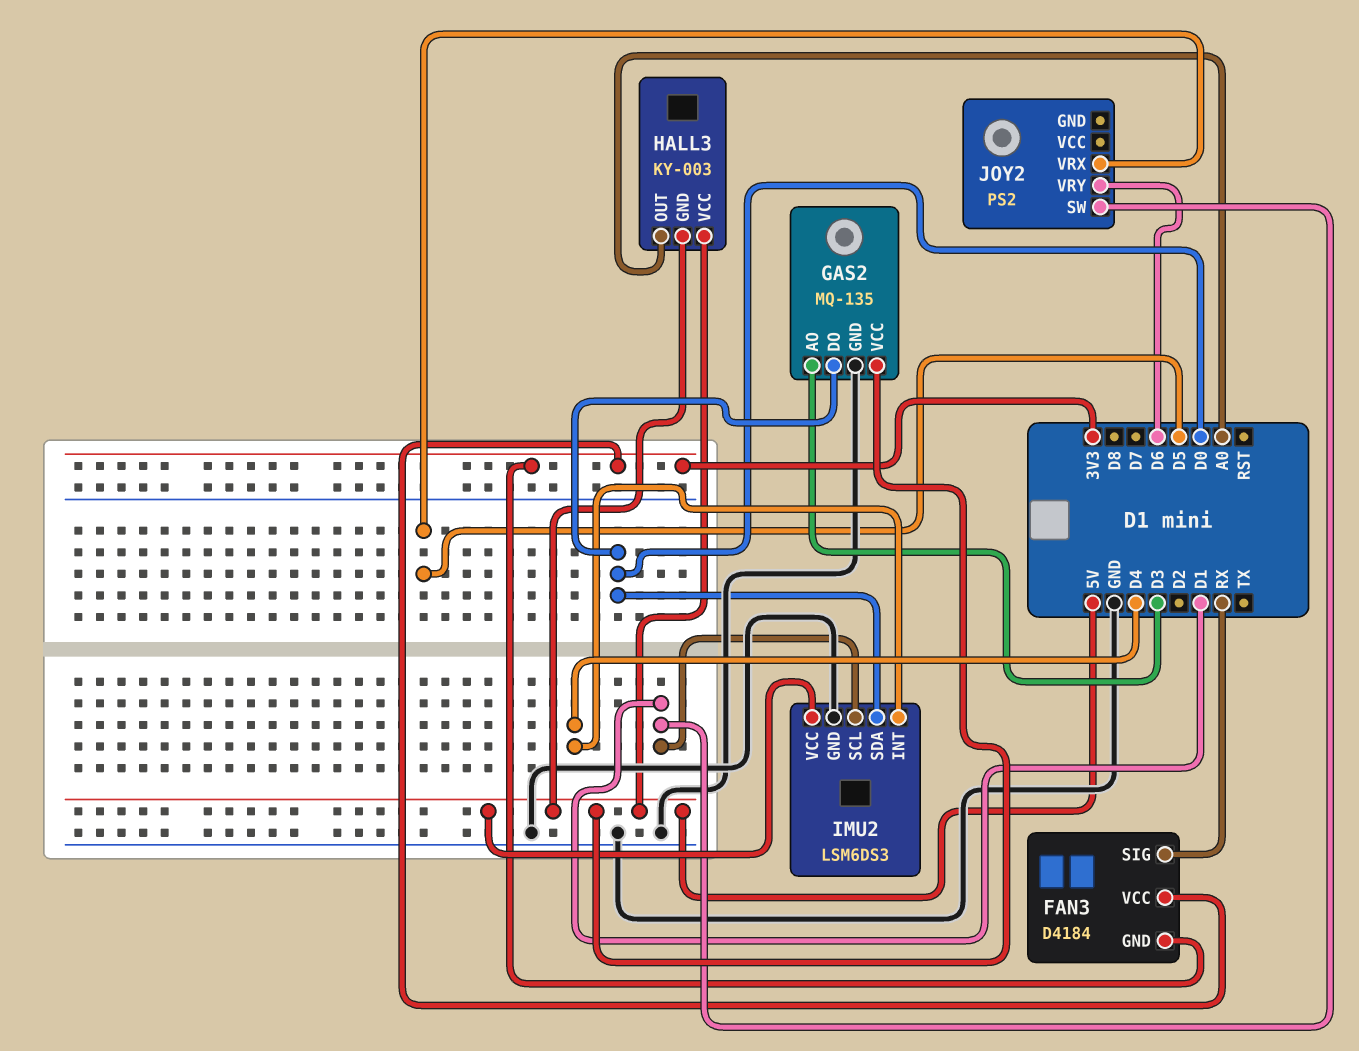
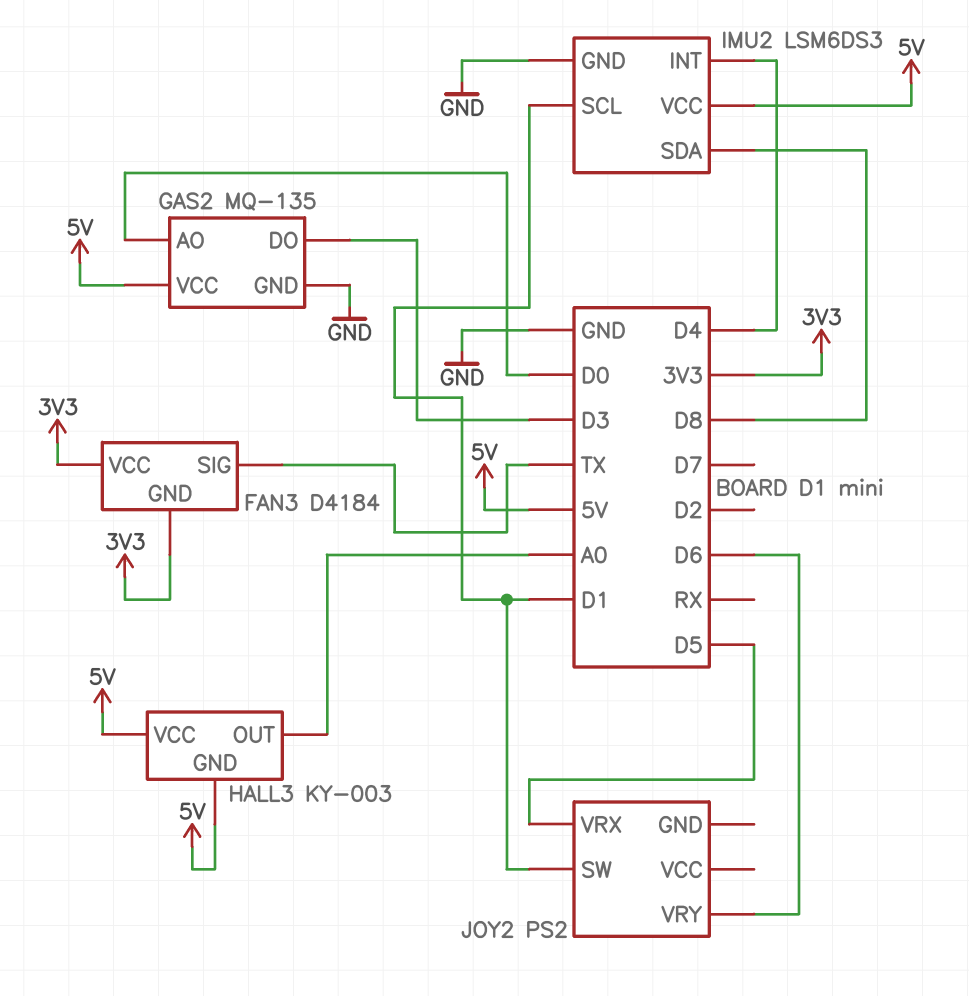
FAN3 pin SIG: RX -> TX
GAS2 pin AO: D3 -> D0
GAS2 pin DO: D0 -> D3
IMU2 pin SDA: D0 -> D8

